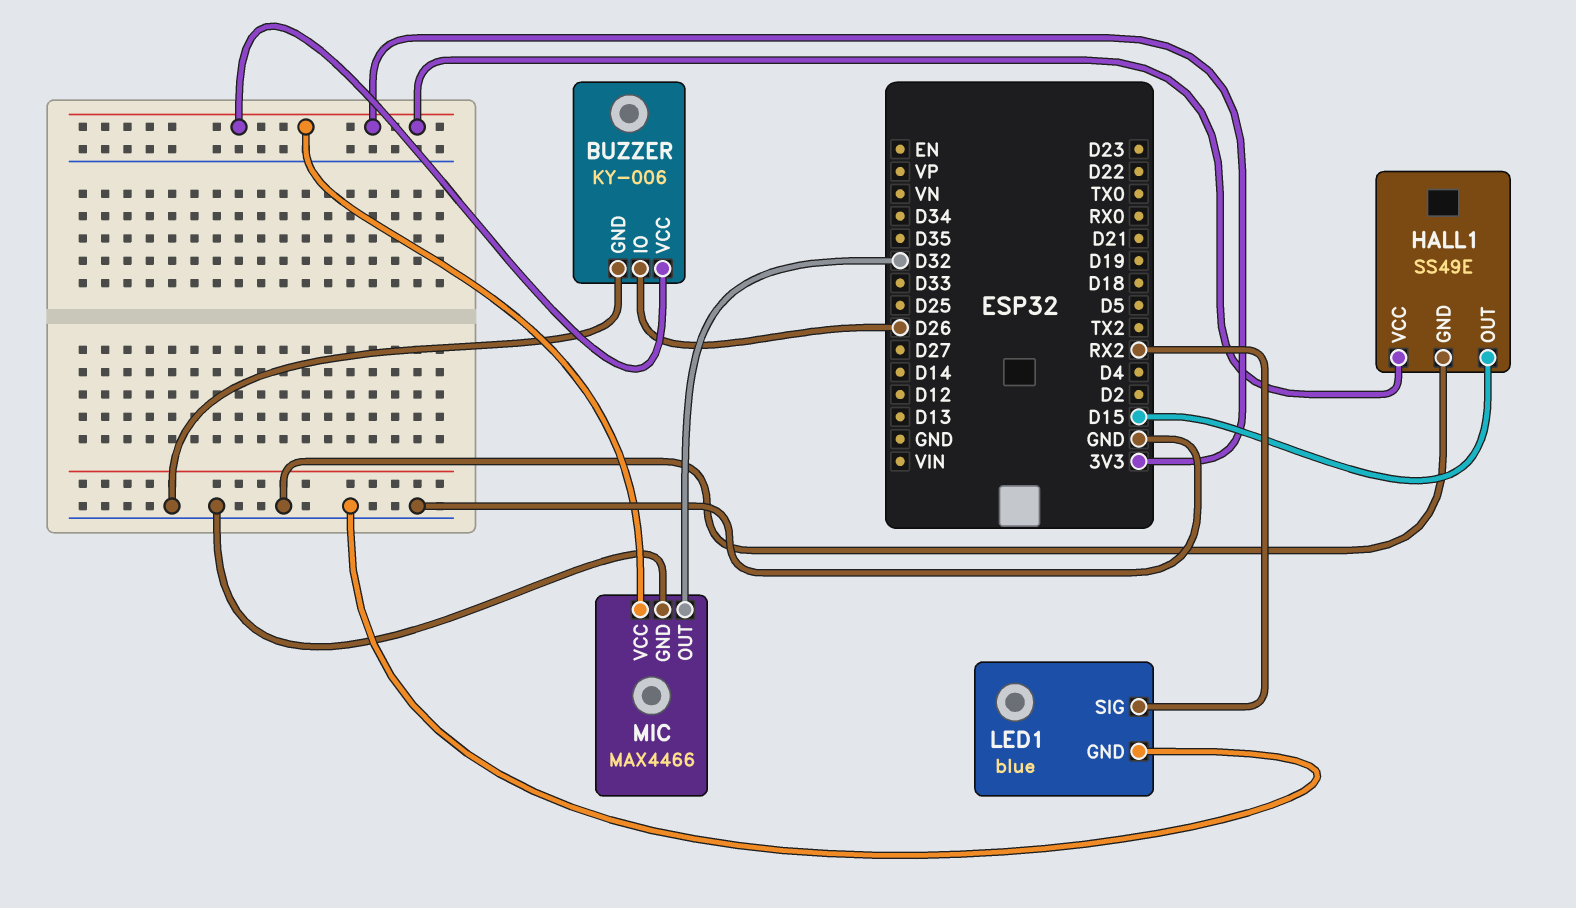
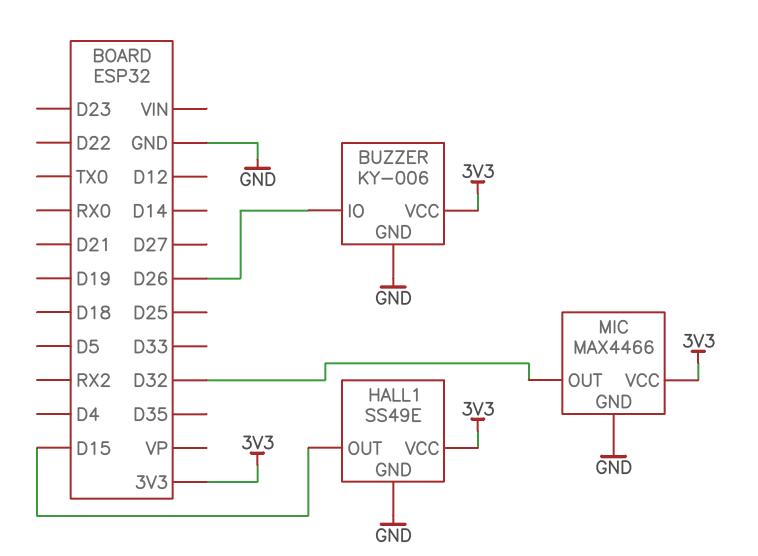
LED1: blue -> none
LED1 pin GND: GND -> none
LED1 pin SIG: RX2 -> none

